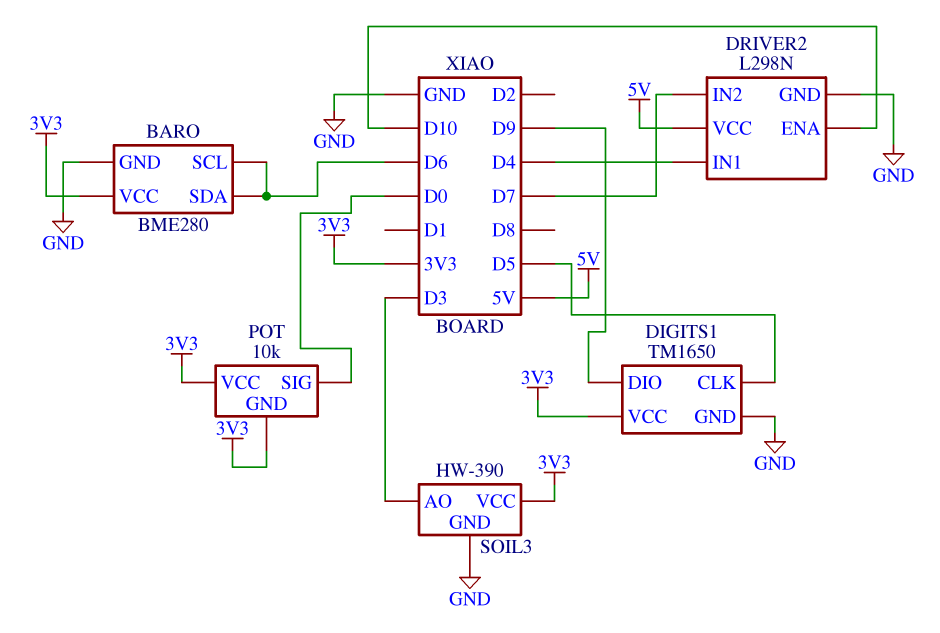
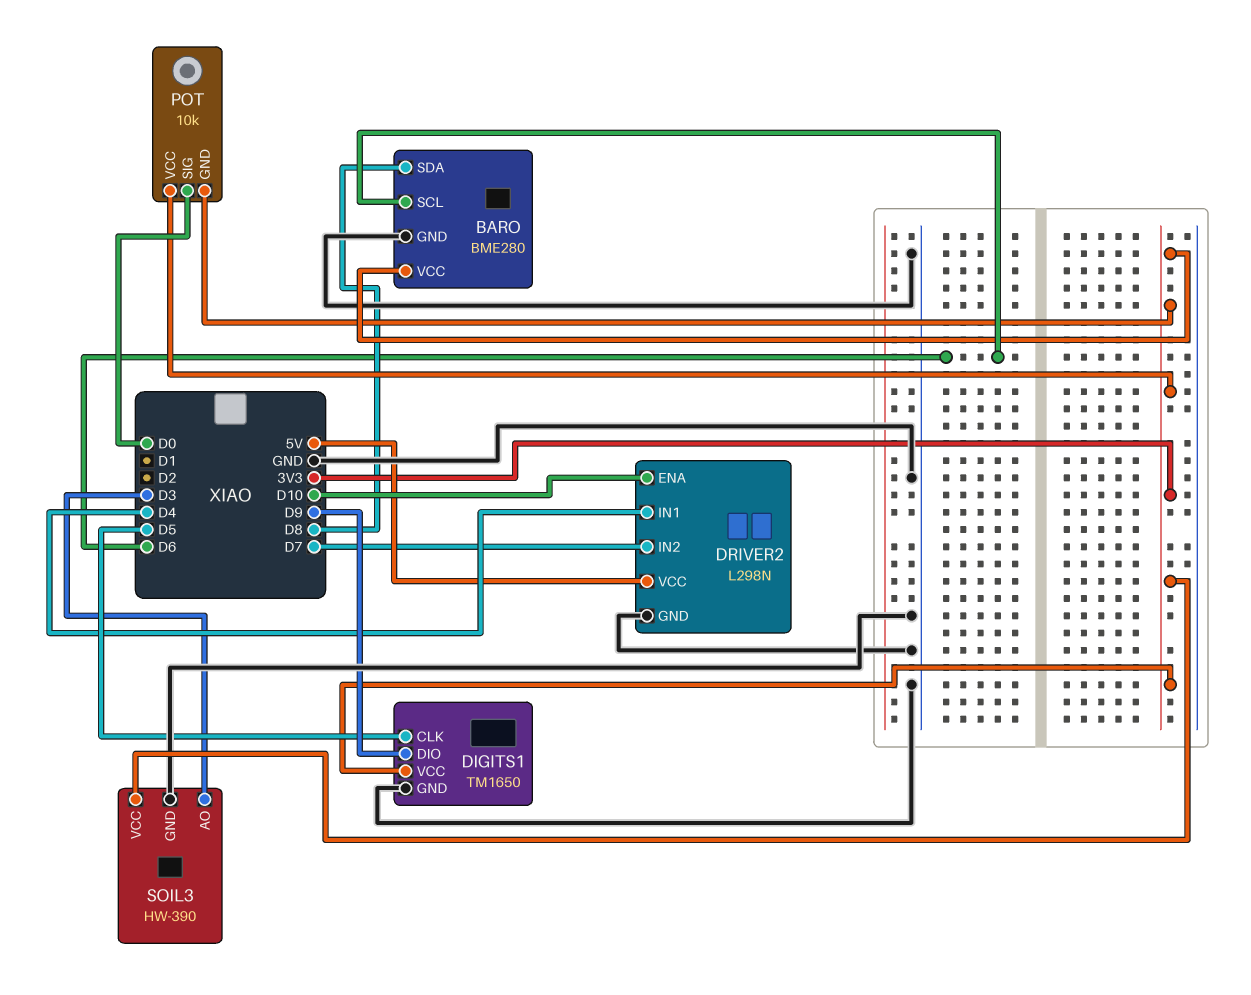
BARO pin SDA: D6 -> D8

